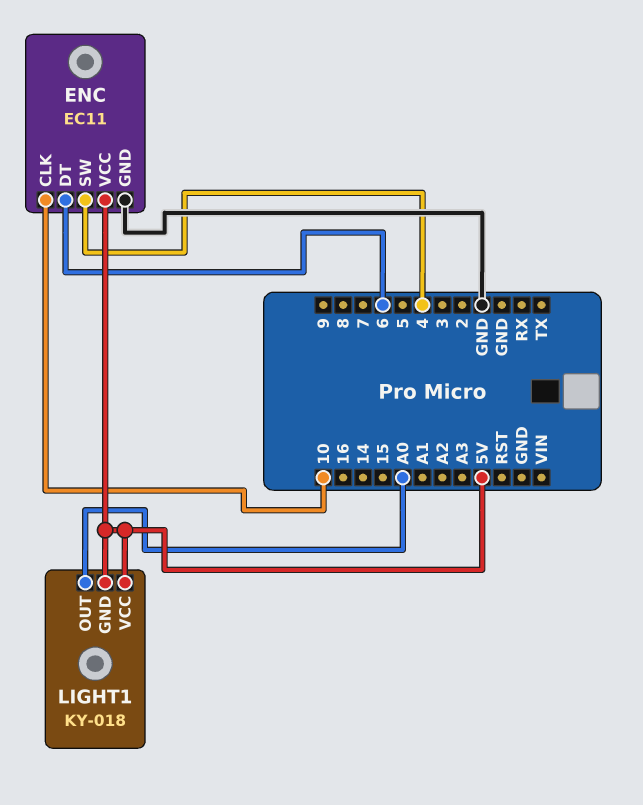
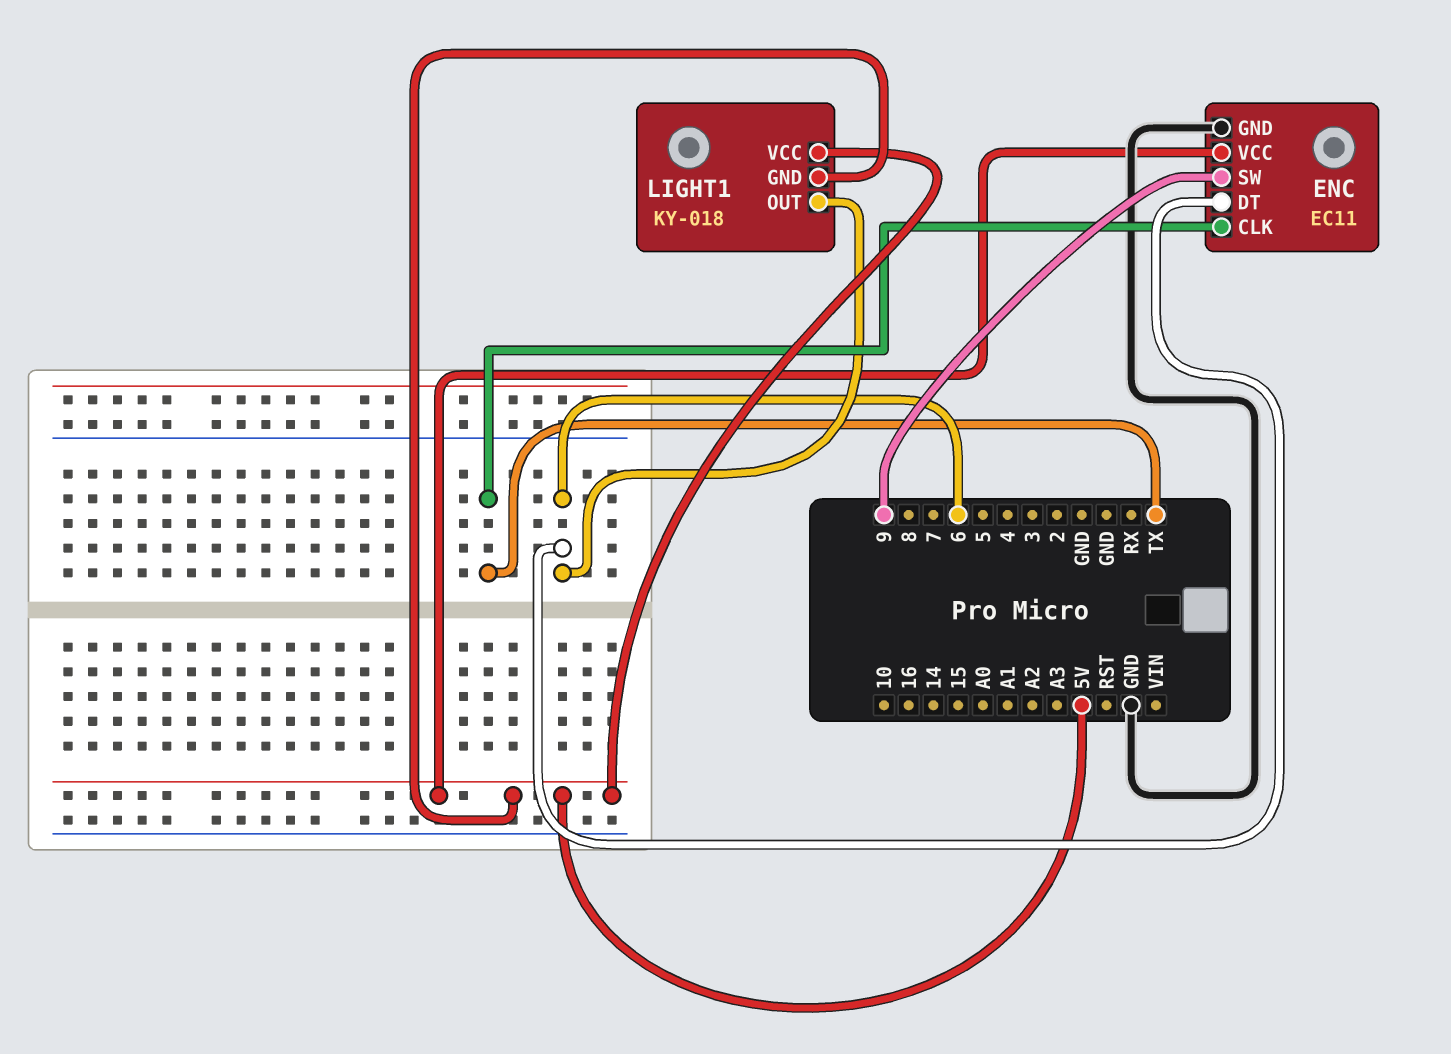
ENC pin CLK: 10 -> TX
ENC pin SW: 4 -> 9
LIGHT1 pin OUT: A0 -> 6

